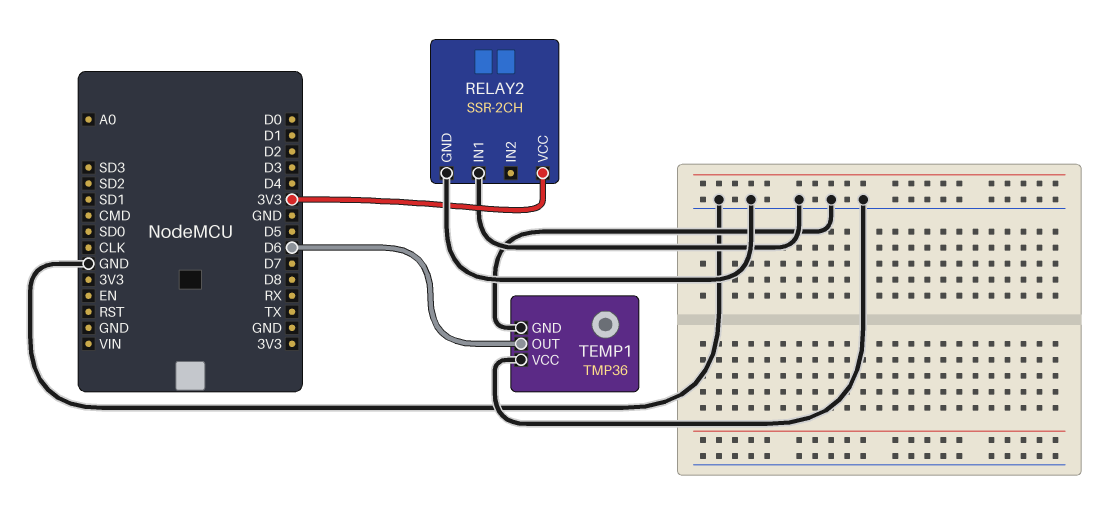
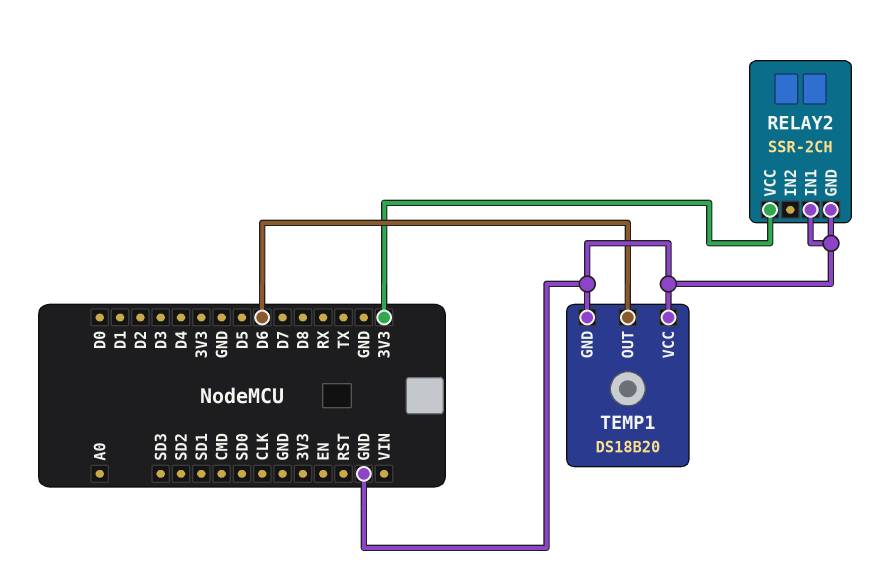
TEMP1: TMP36 -> DS18B20

